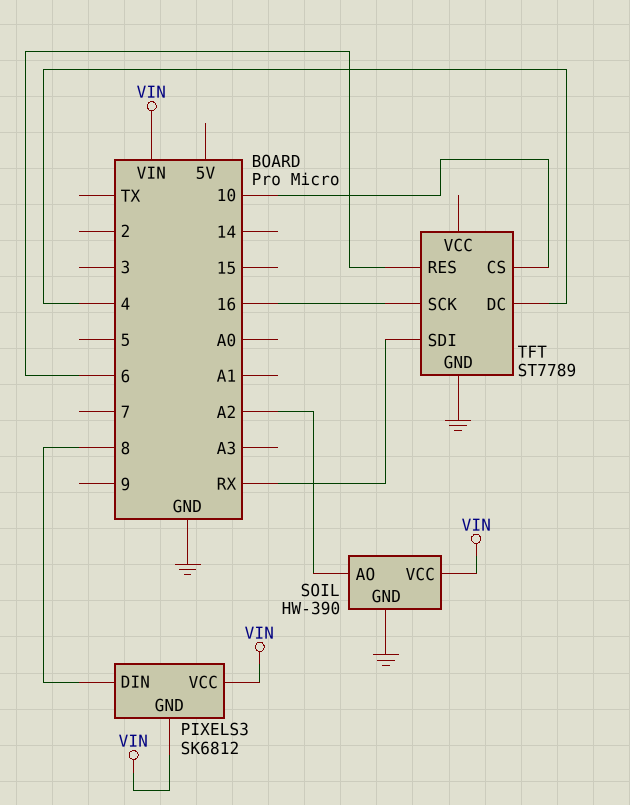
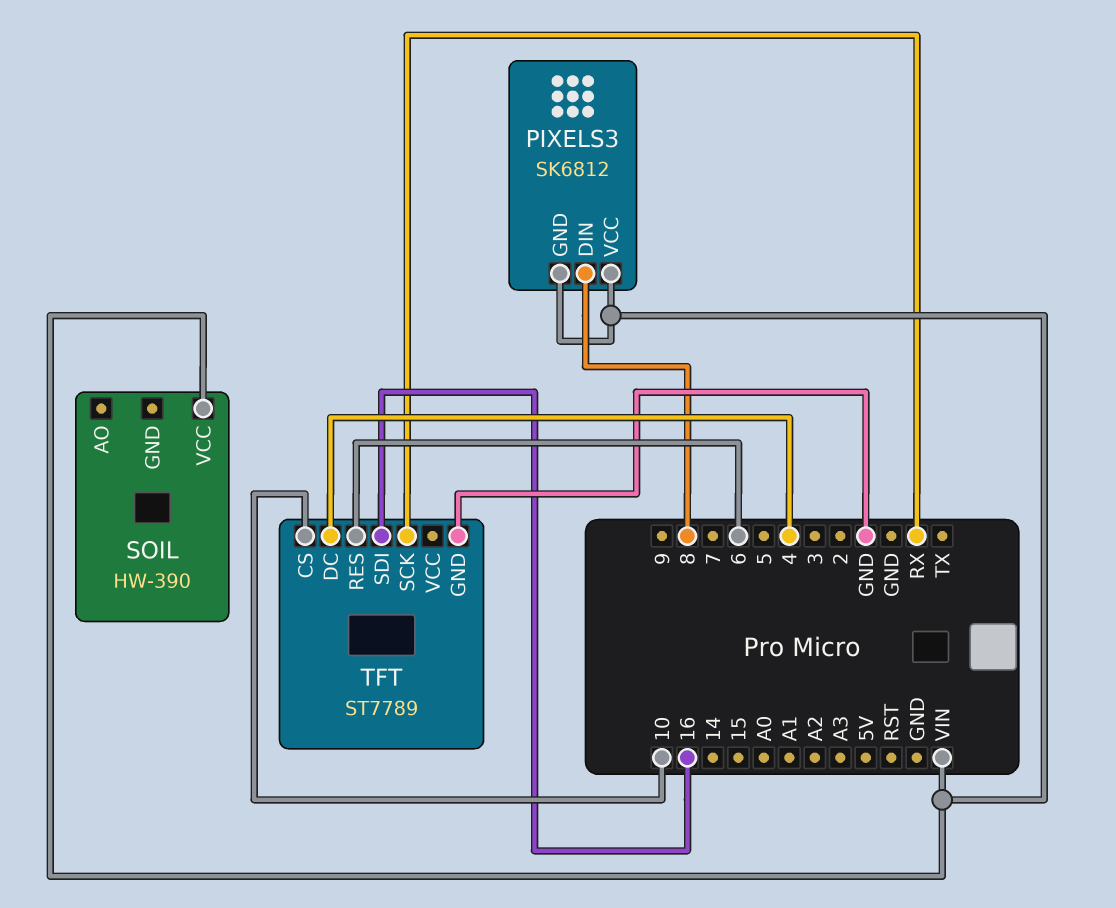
SOIL pin AO: A2 -> none
SOIL pin GND: GND -> none
TFT pin SCK: 16 -> RX
TFT pin SDI: RX -> 16

